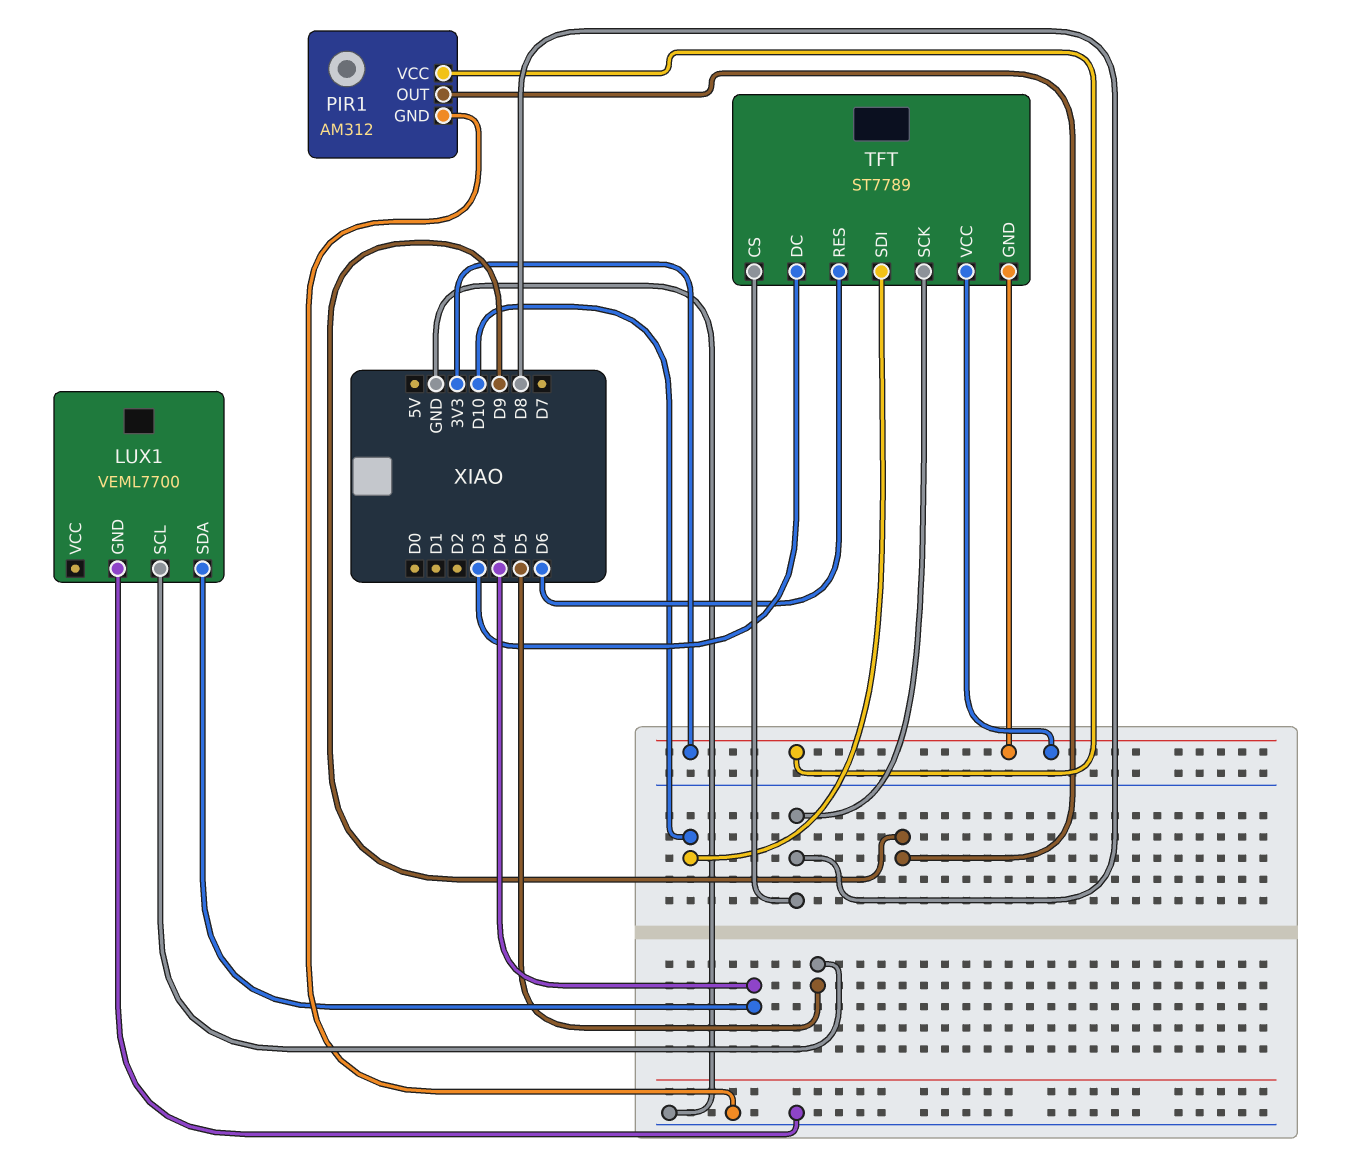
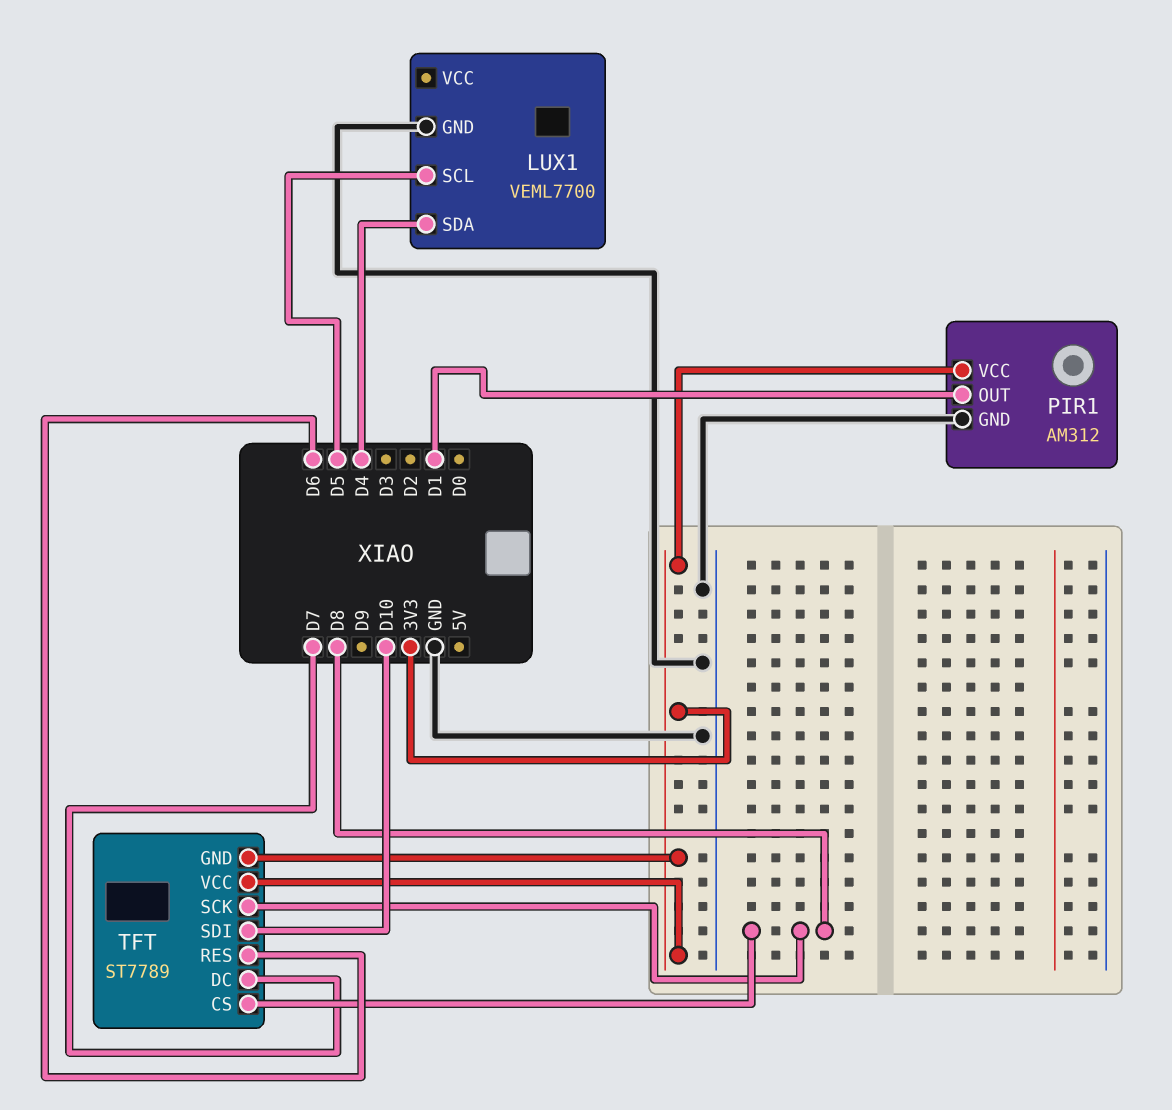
PIR1 pin OUT: D9 -> D1
TFT pin DC: D3 -> D7

